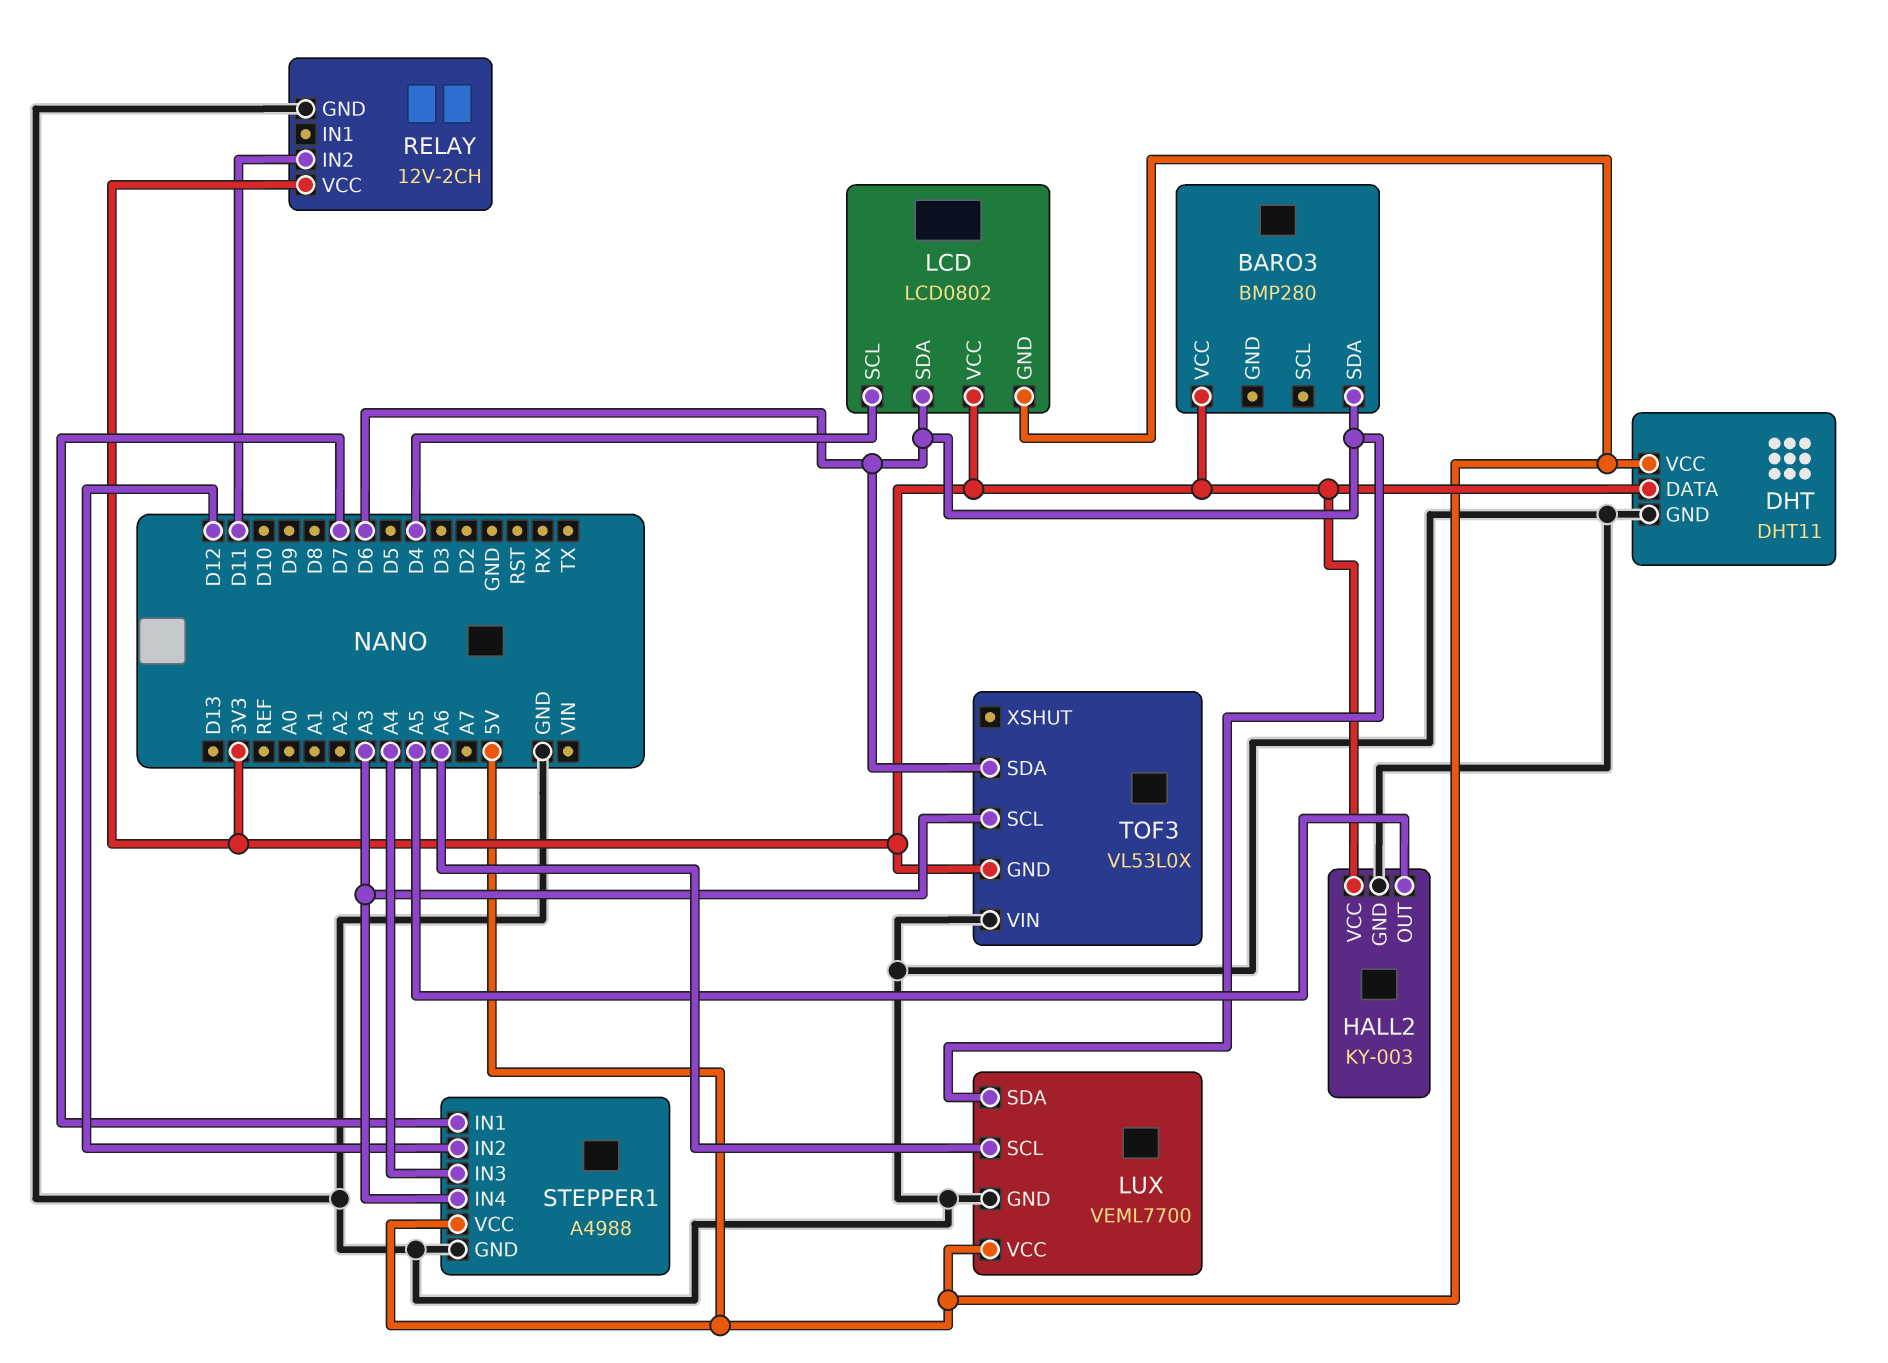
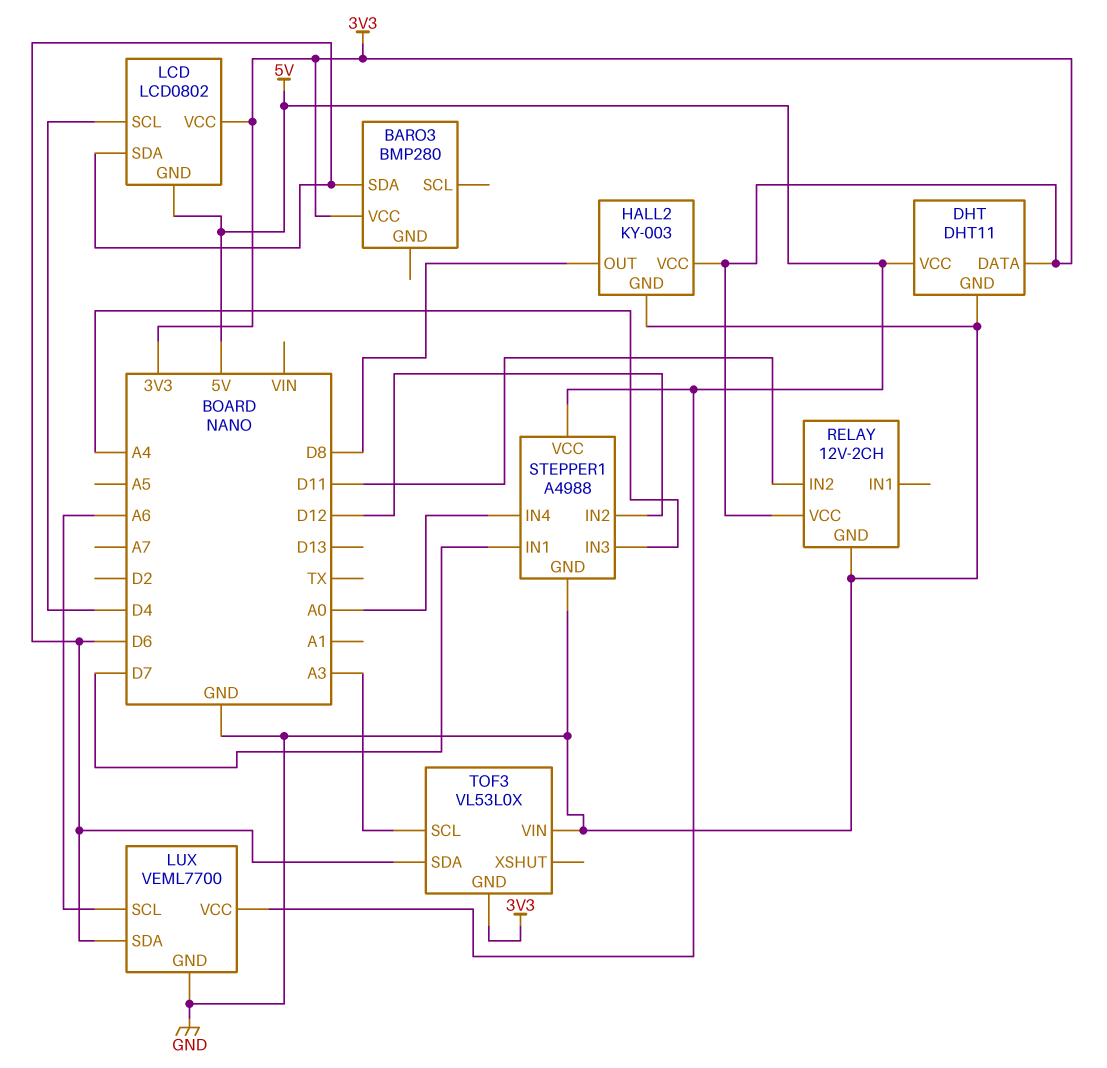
HALL2 pin OUT: A5 -> D8
STEPPER1 pin IN4: A3 -> A0

